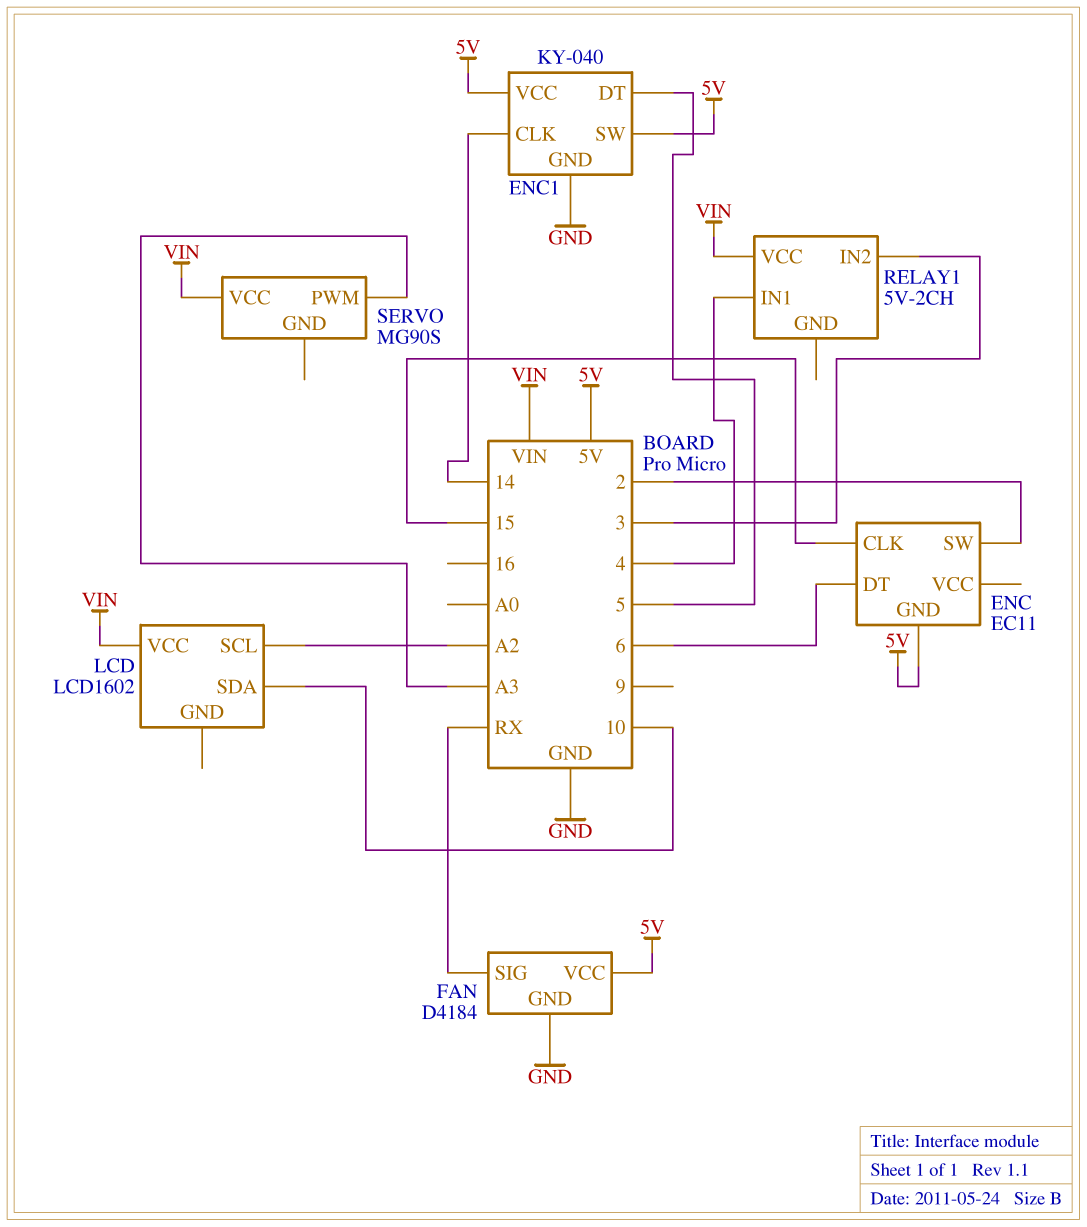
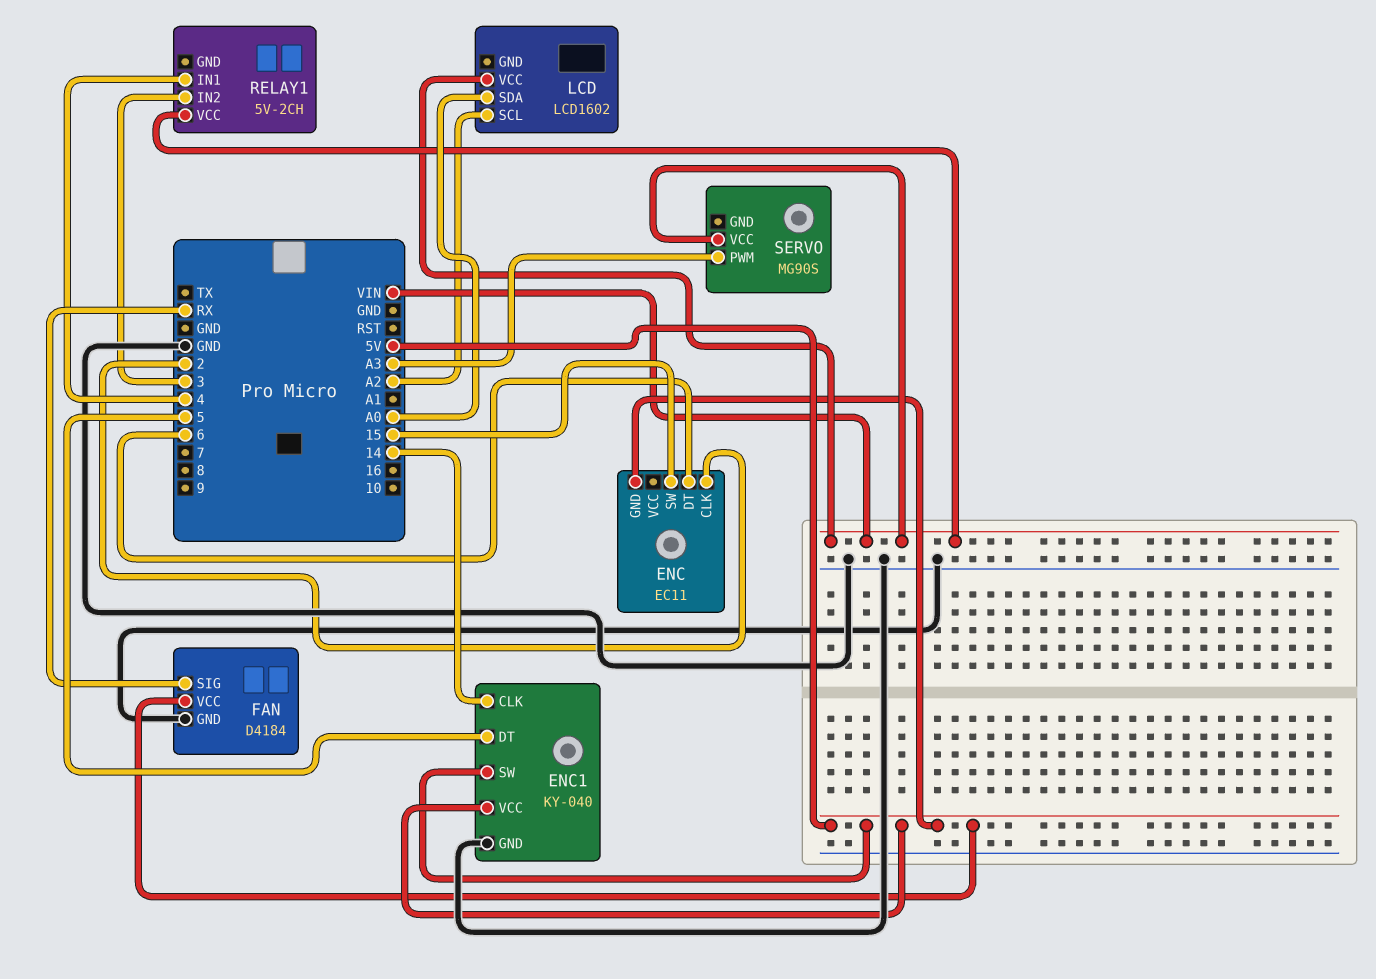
ENC pin CLK: 15 -> 2
ENC pin SW: 2 -> 15
LCD pin SDA: 10 -> A0

